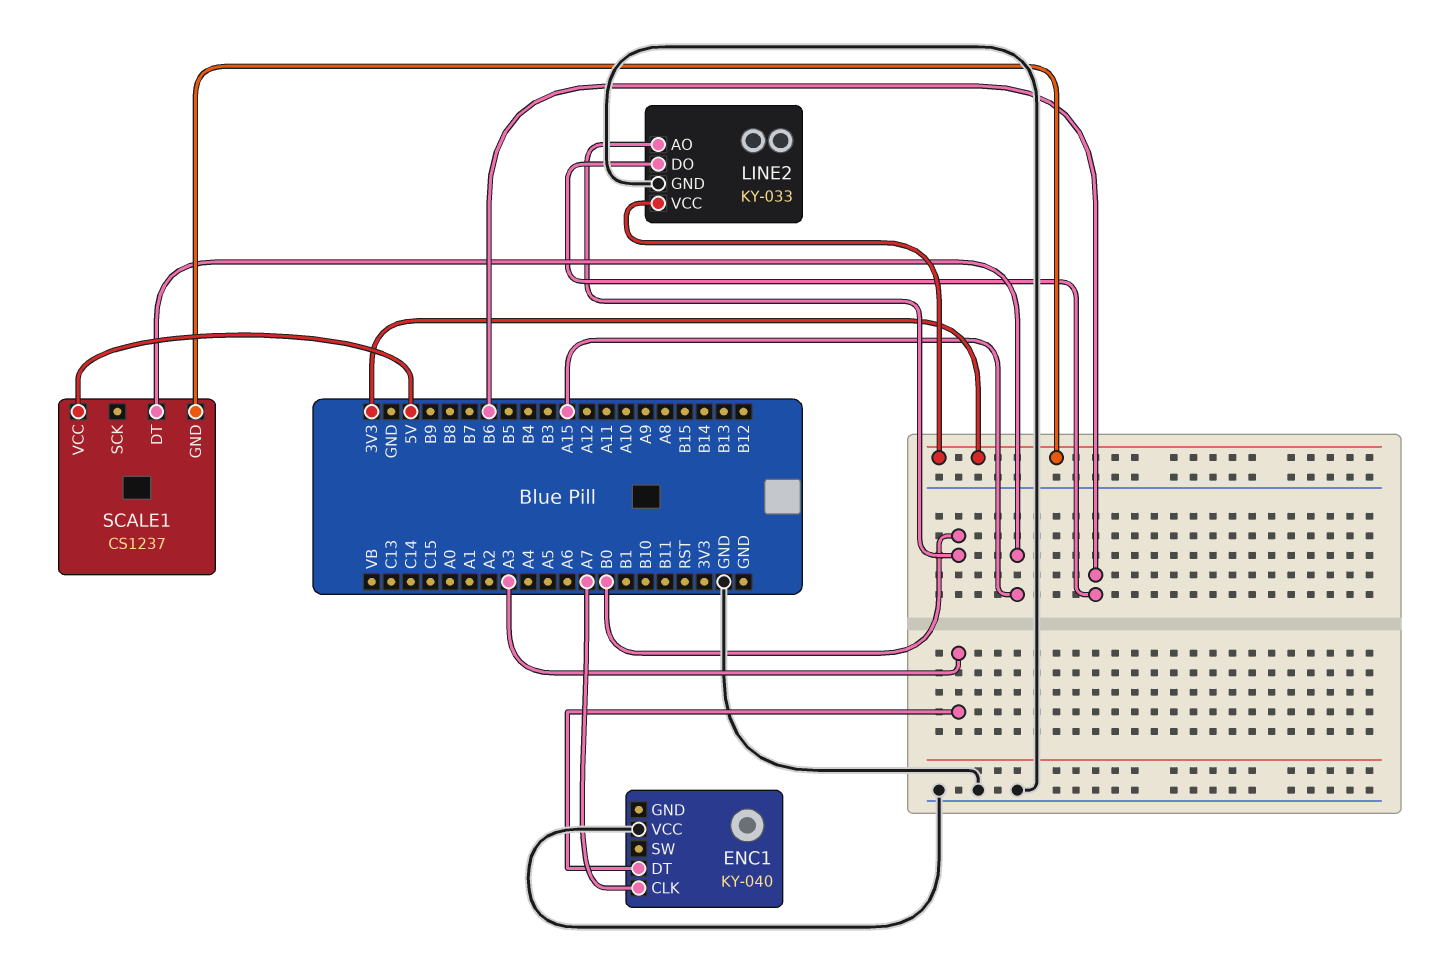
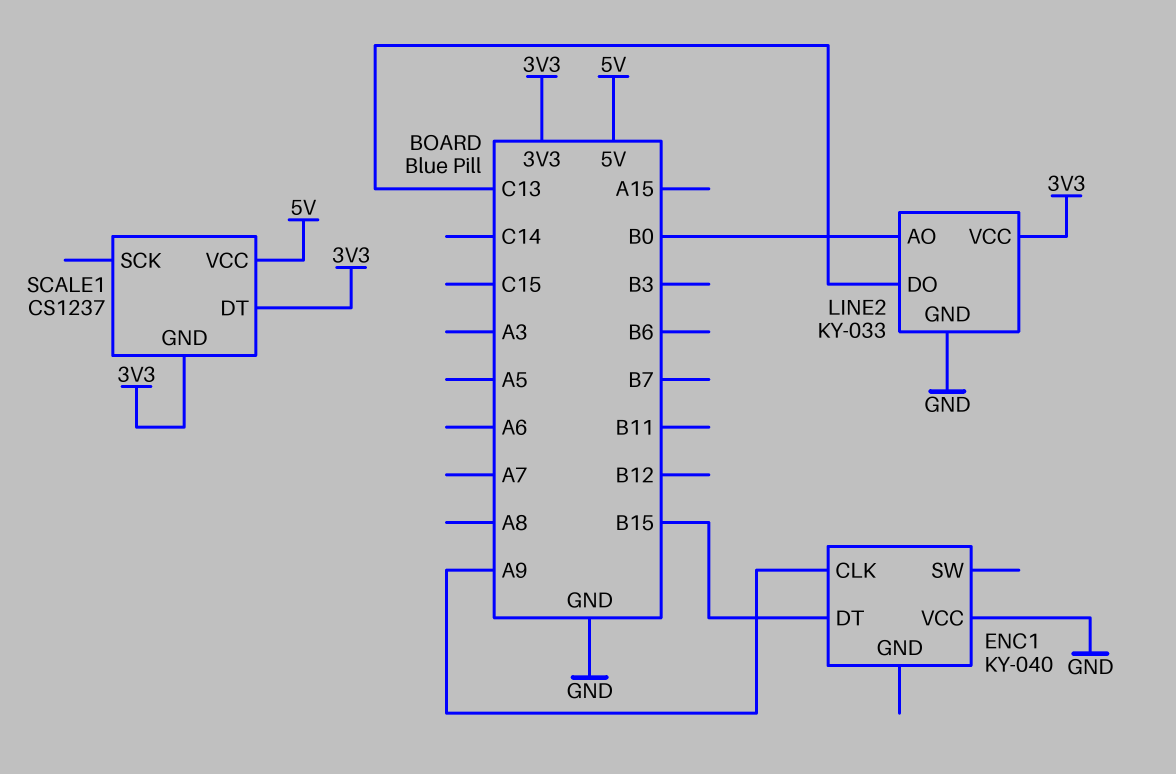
ENC1 pin CLK: A7 -> A9
ENC1 pin DT: A3 -> B15
LINE2 pin DO: B6 -> C13
SCALE1 pin DT: A15 -> 3V3

